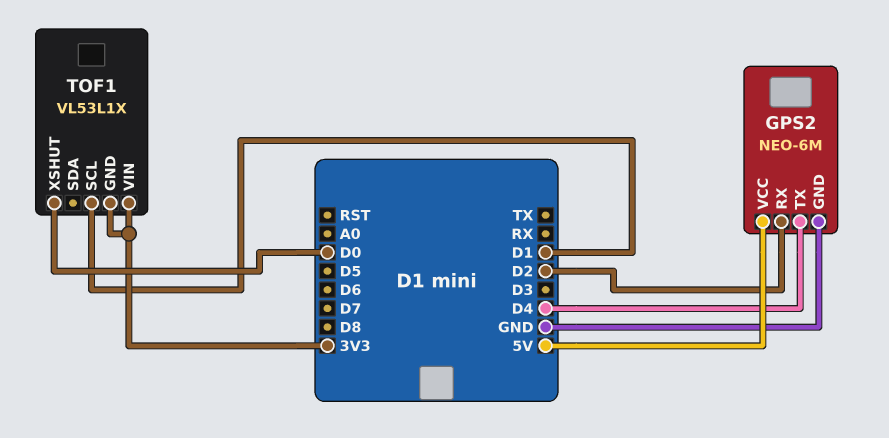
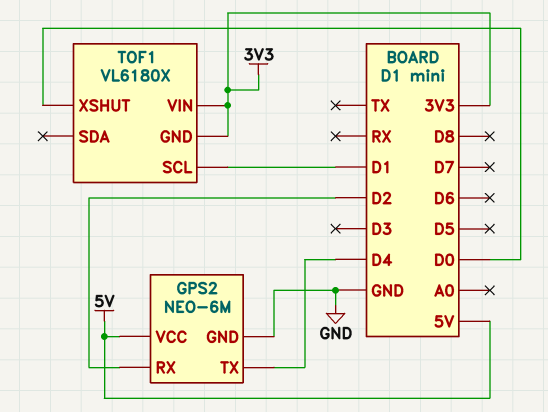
TOF1: VL53L1X -> VL6180X

